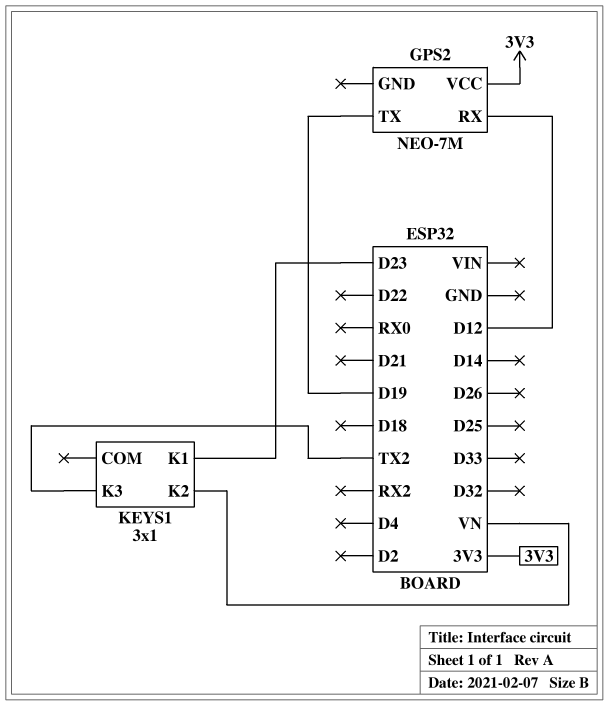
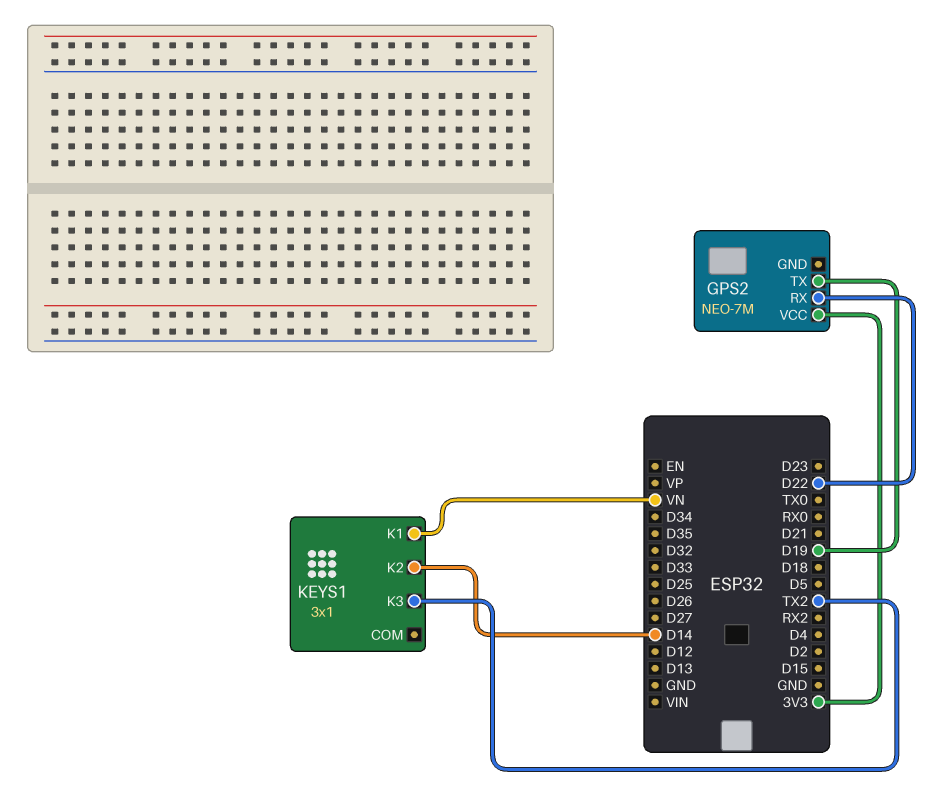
GPS2 pin RX: D12 -> D22
KEYS1 pin K1: D23 -> VN
KEYS1 pin K2: VN -> D14

